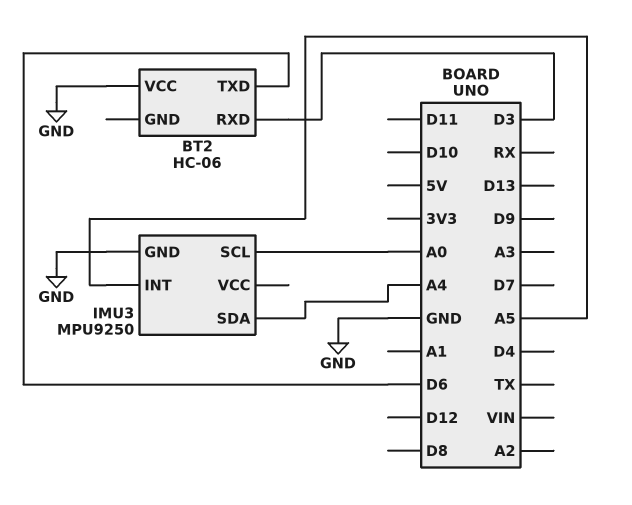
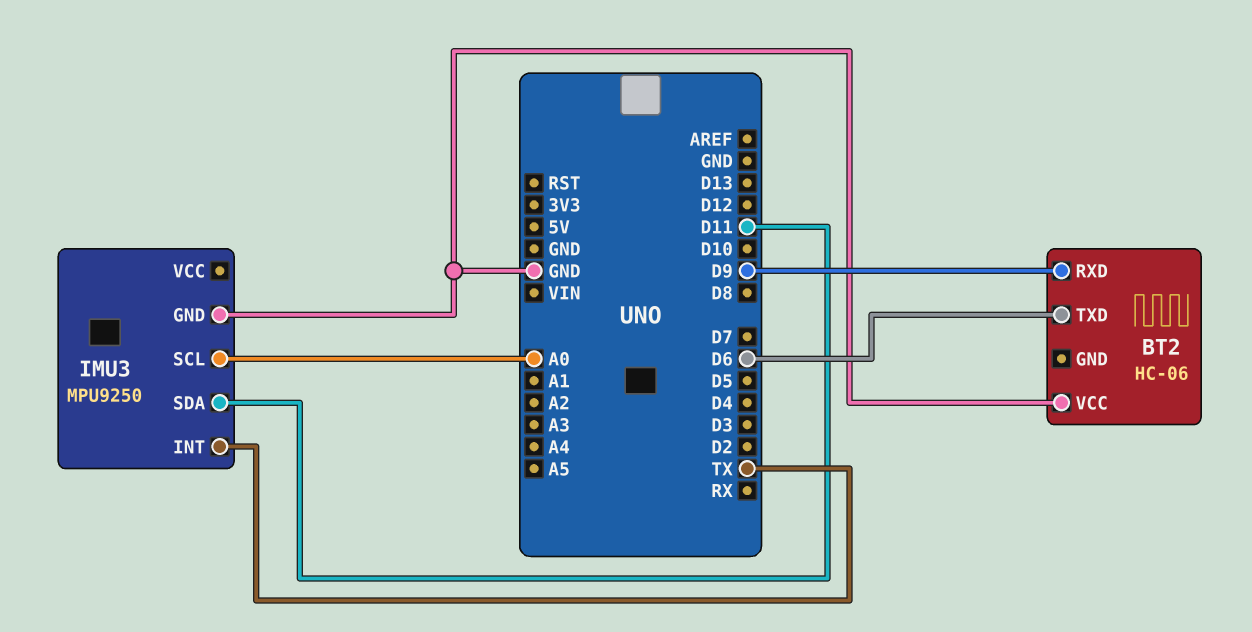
BT2 pin RXD: D3 -> D9
IMU3 pin INT: A5 -> TX
IMU3 pin SDA: A4 -> D11

